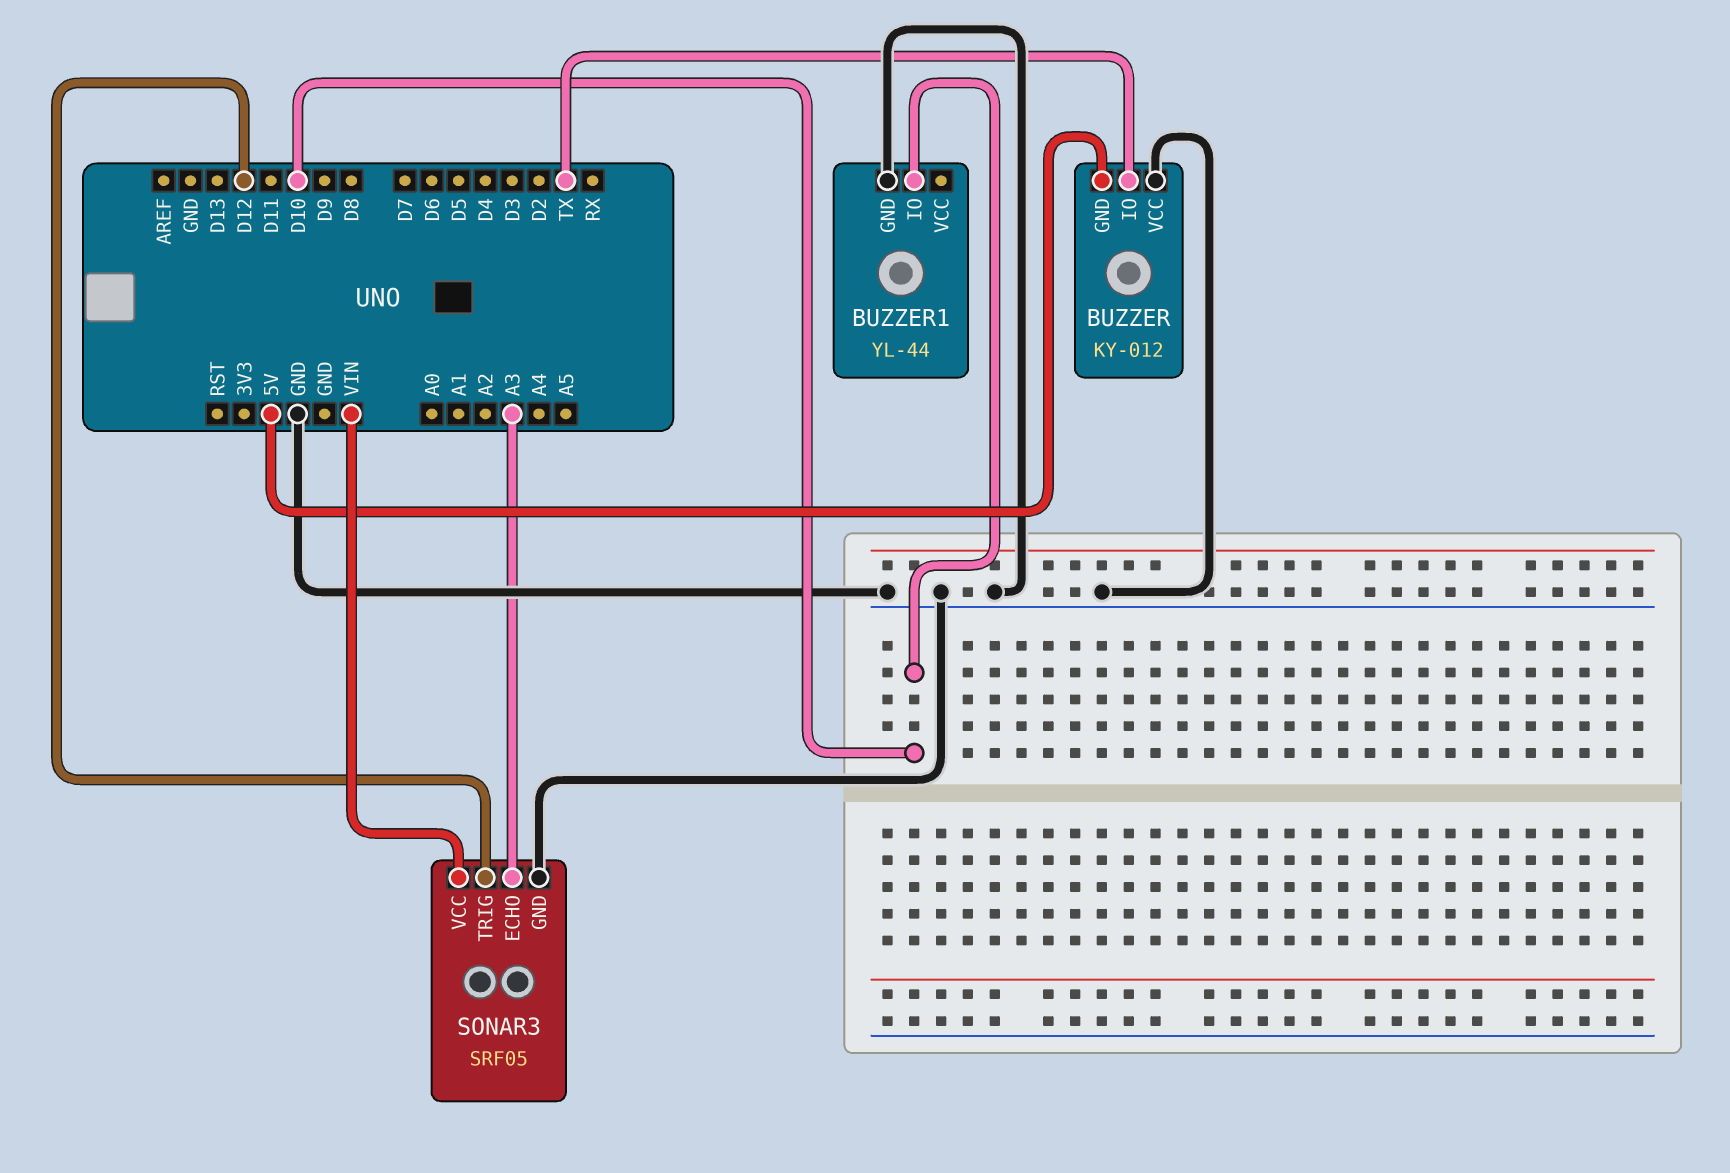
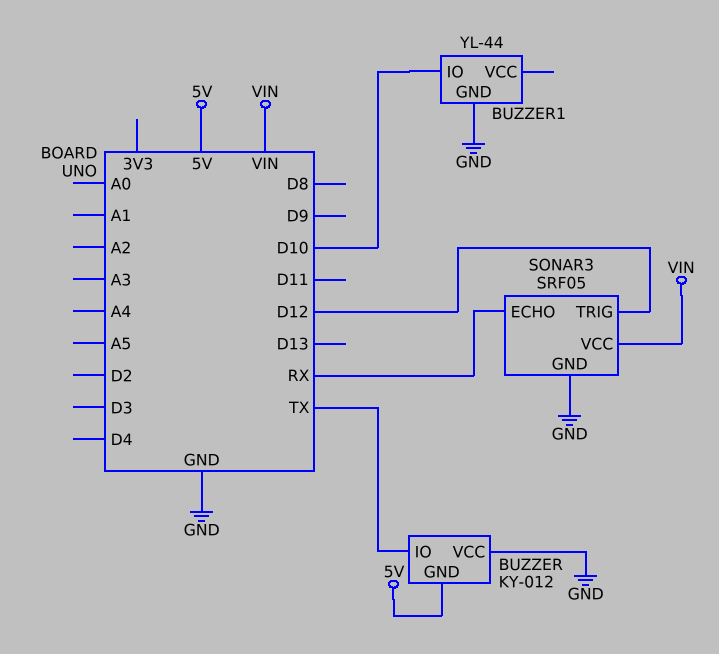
SONAR3 pin ECHO: A3 -> RX

